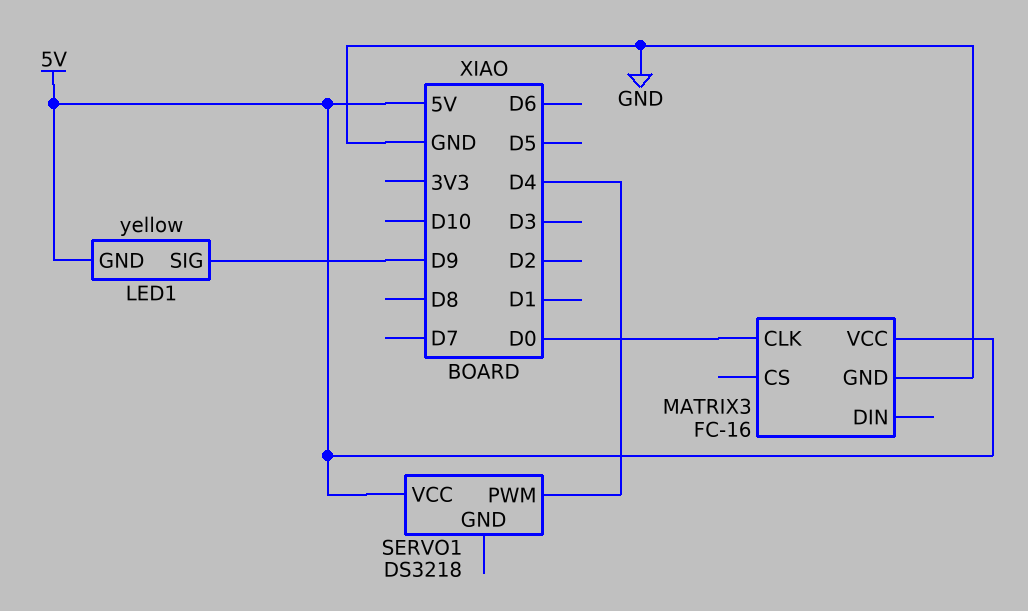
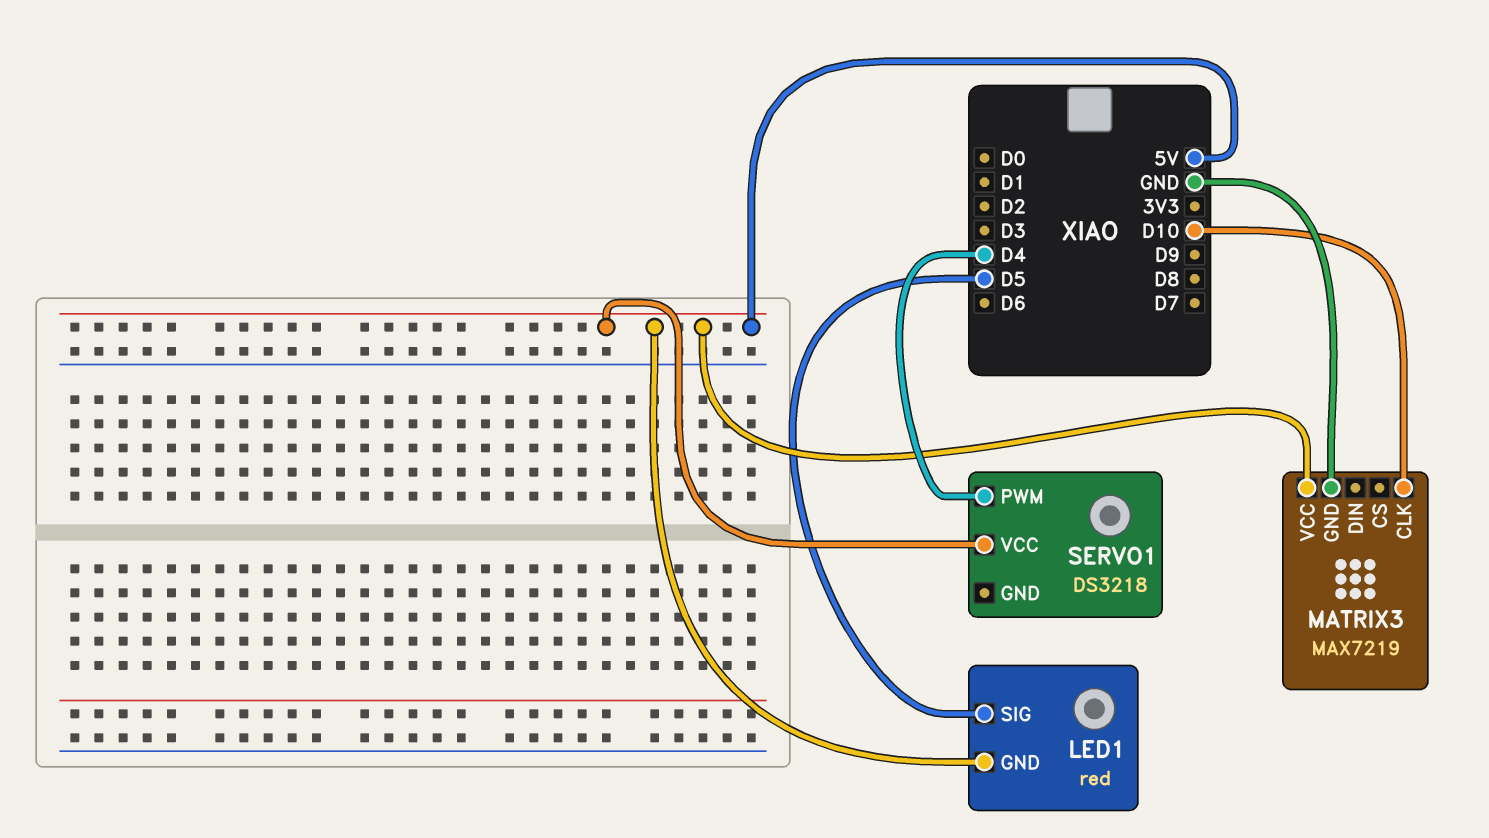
LED1: yellow -> red
LED1 pin SIG: D9 -> D5
MATRIX3: FC-16 -> MAX7219
MATRIX3 pin CLK: D0 -> D10

